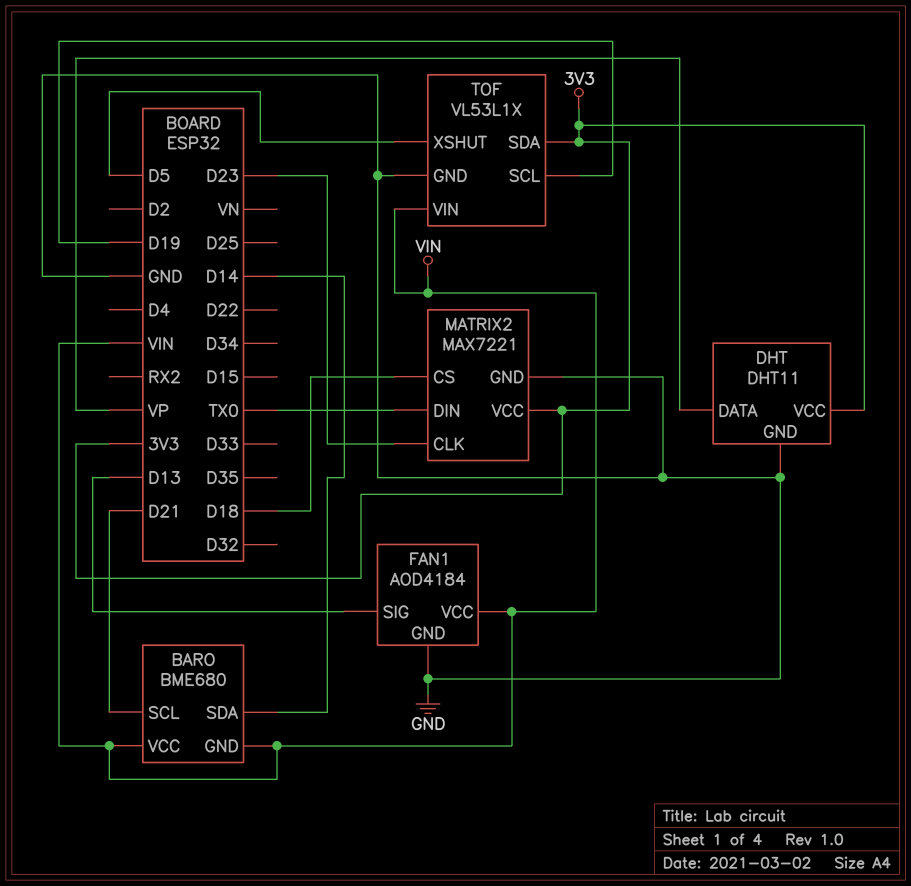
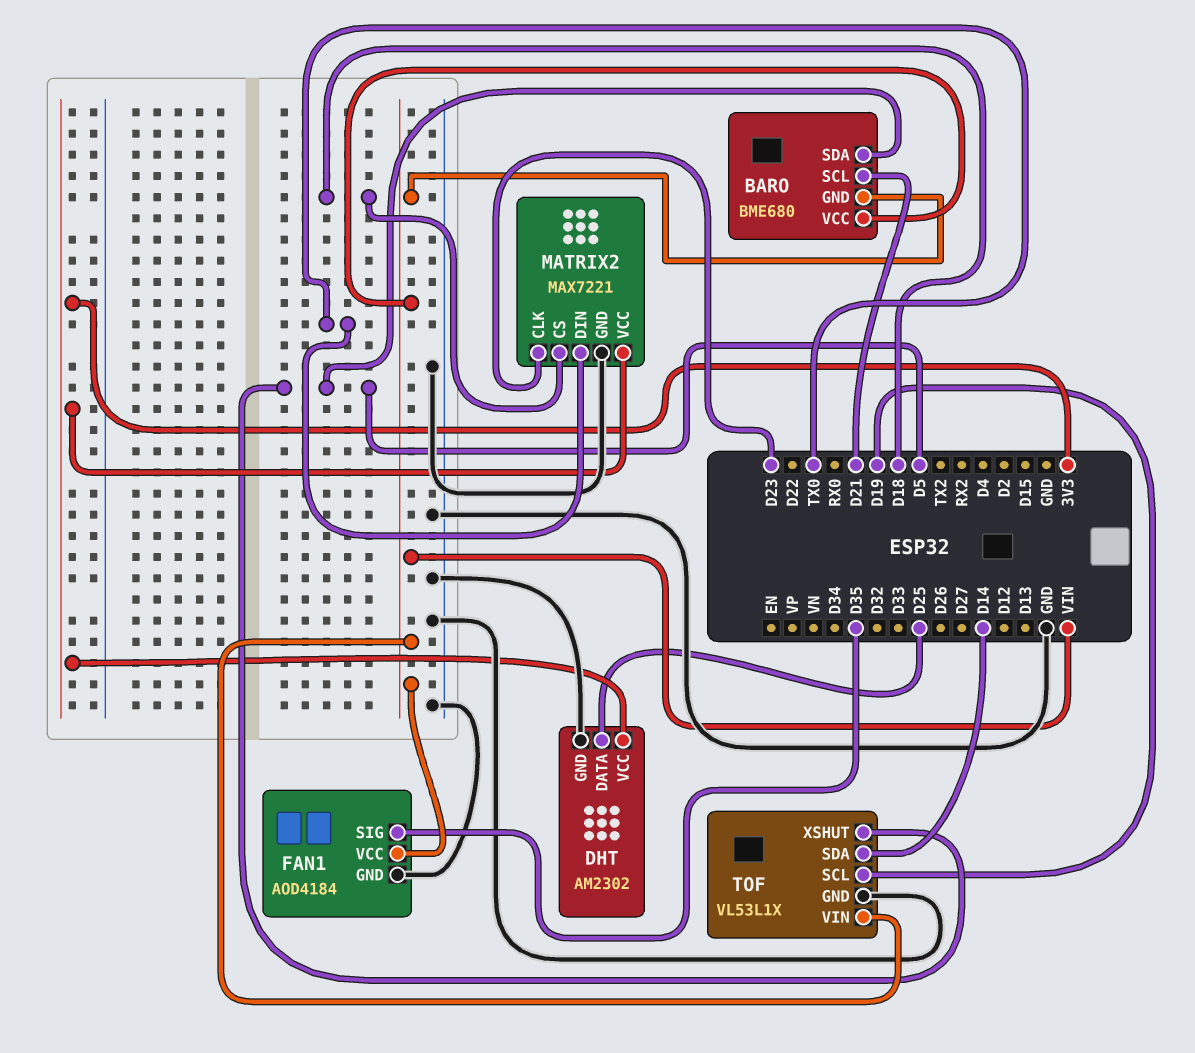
BARO pin SDA: D14 -> D5
DHT: DHT11 -> AM2302
DHT pin DATA: VP -> D25
FAN1 pin SIG: D13 -> D35
TOF pin SDA: 3V3 -> D14

